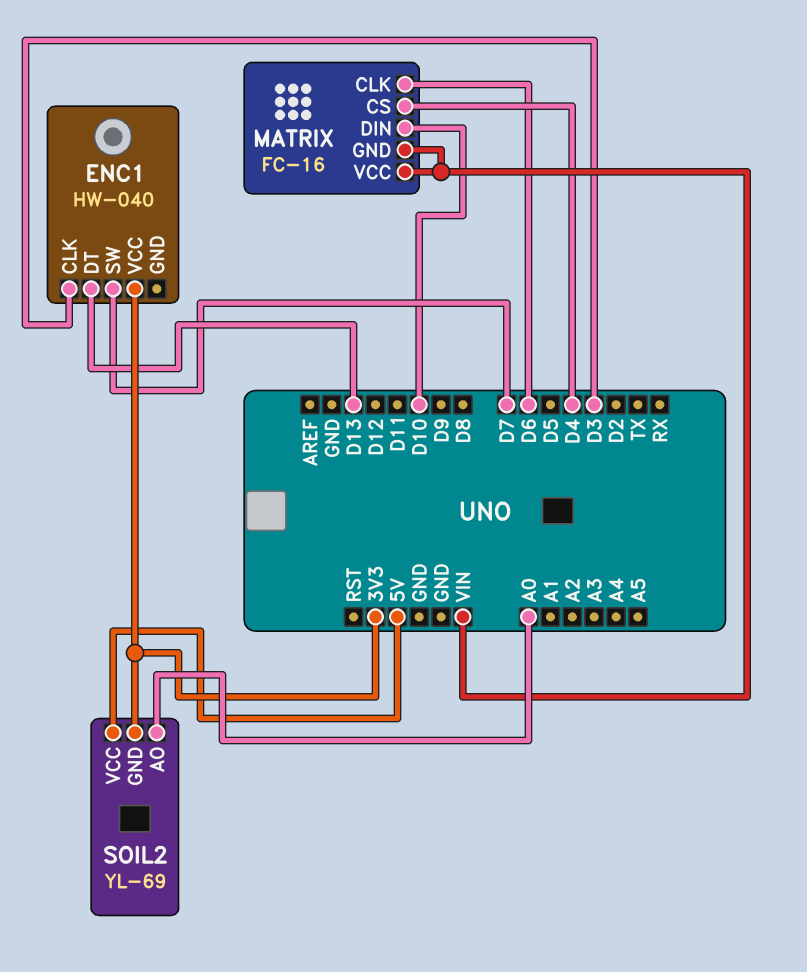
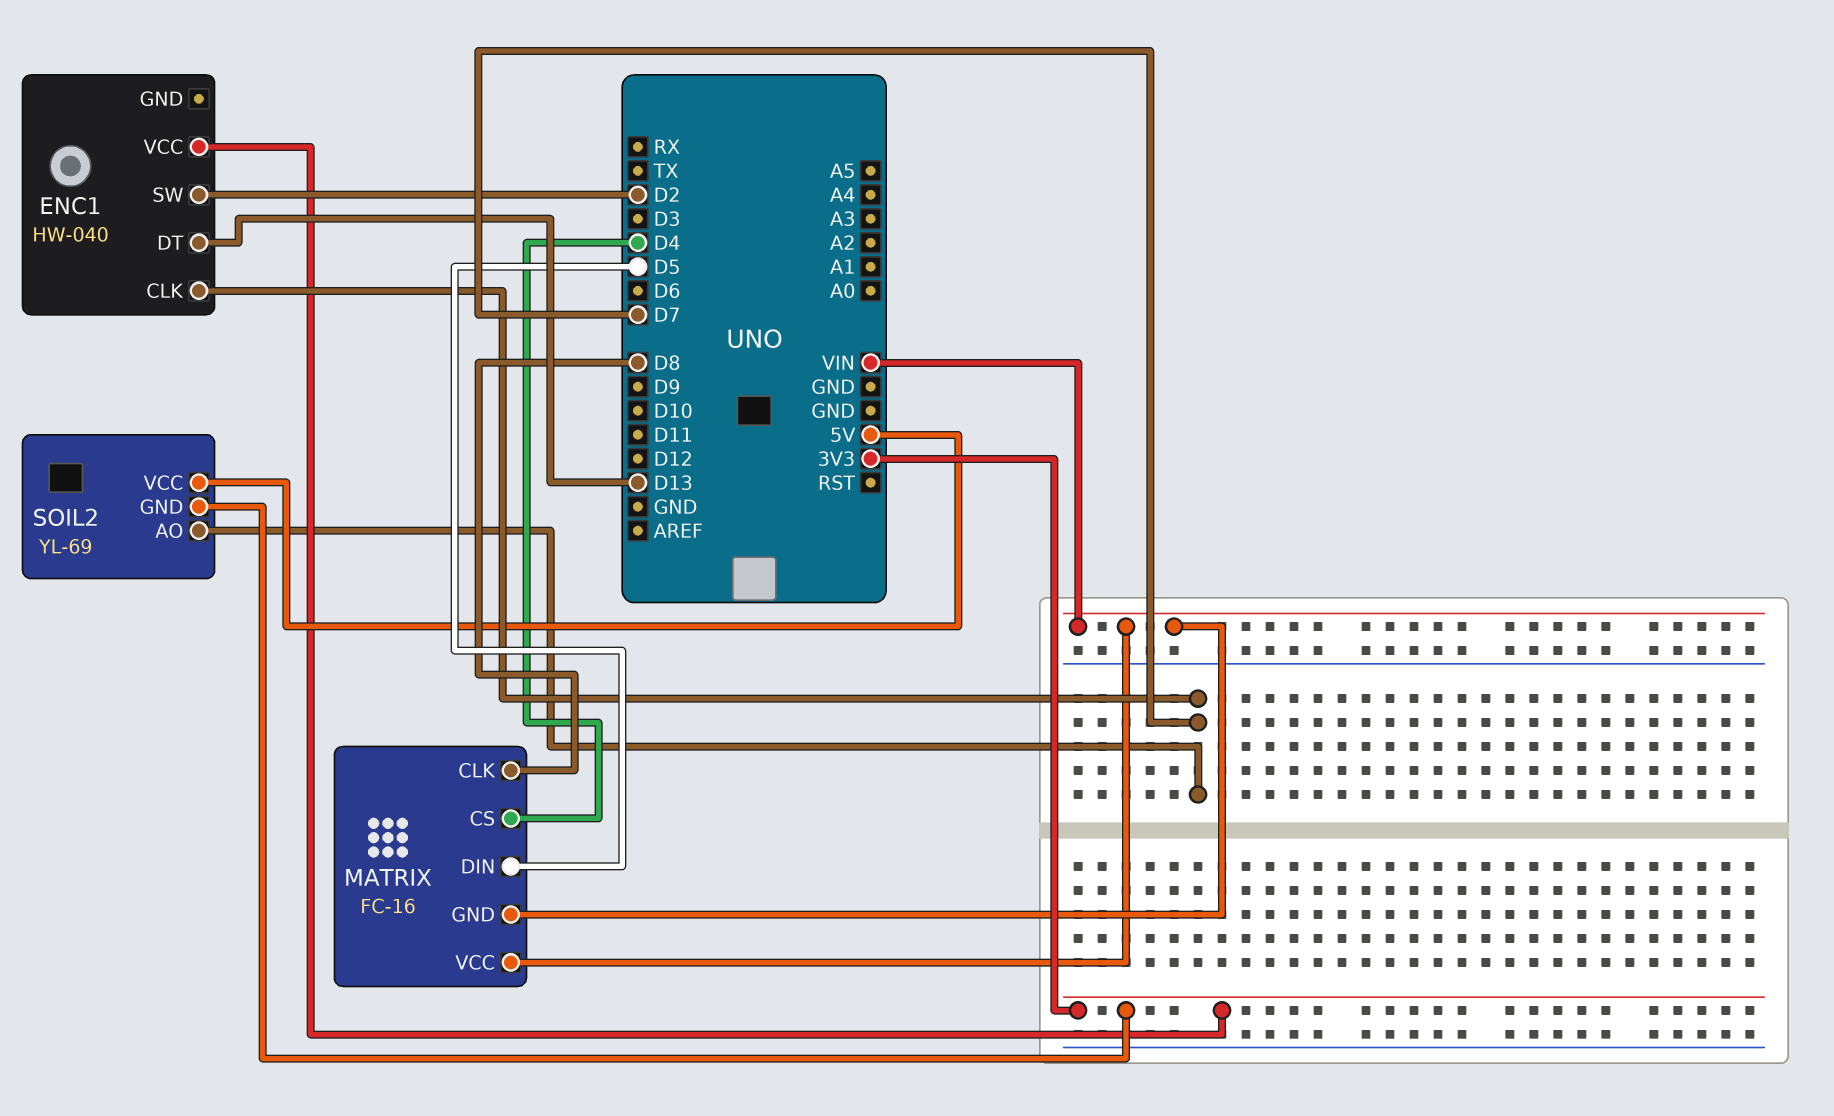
ENC1 pin CLK: D3 -> D7
ENC1 pin SW: D7 -> D2
MATRIX pin CLK: D6 -> D8
MATRIX pin DIN: D10 -> D5
SOIL2 pin AO: A0 -> D7

